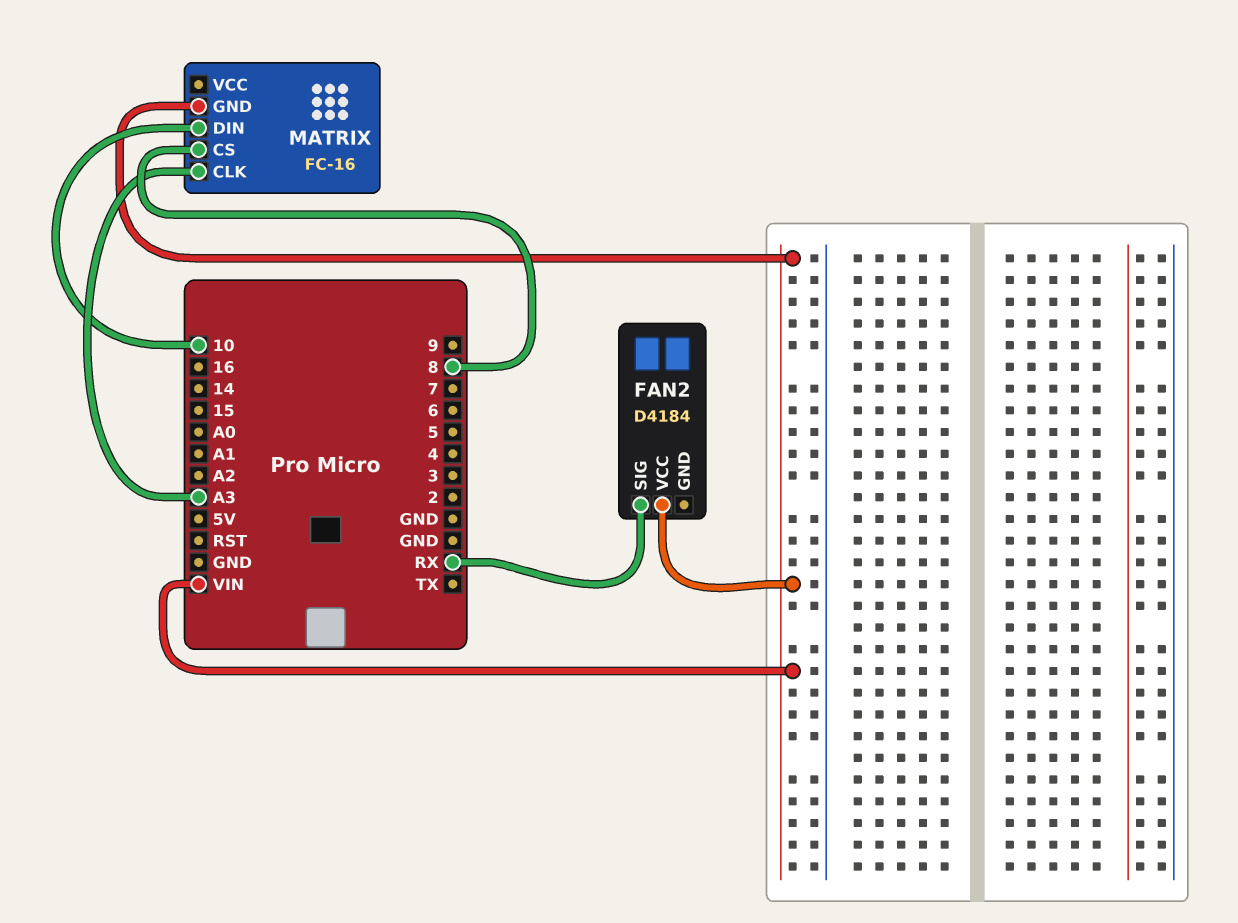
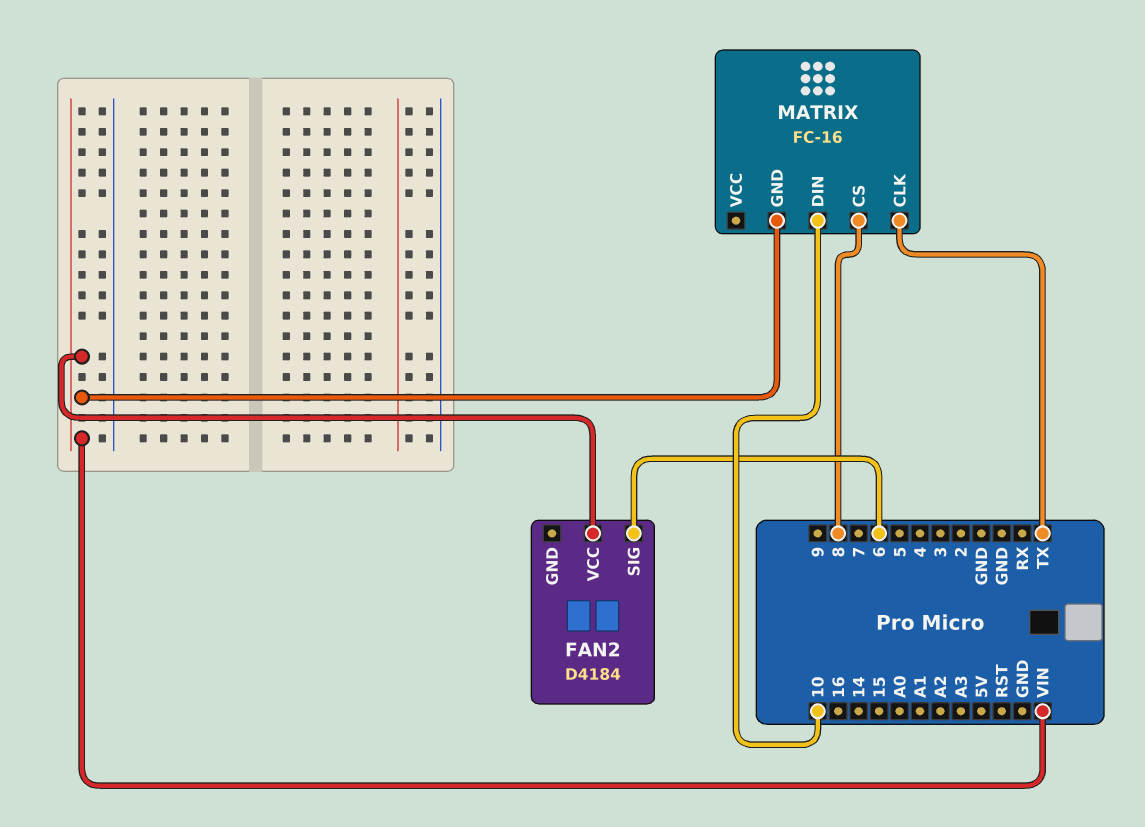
FAN2 pin SIG: RX -> 6
MATRIX pin CLK: A3 -> TX

